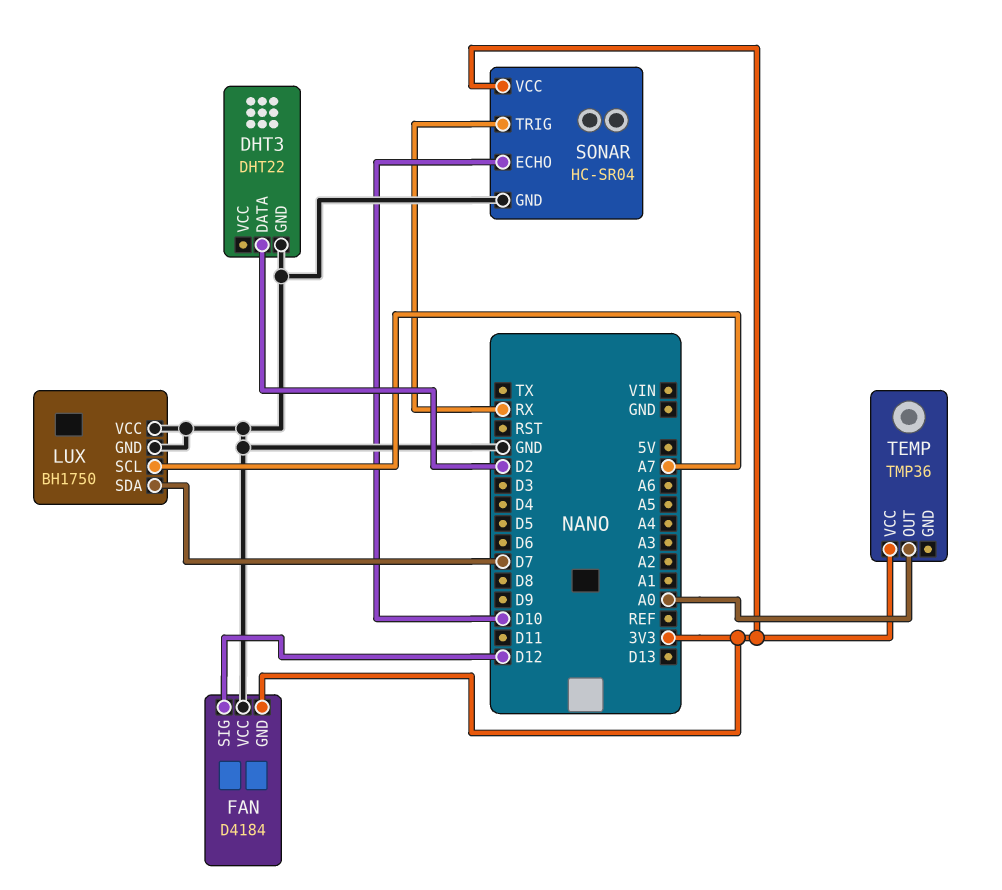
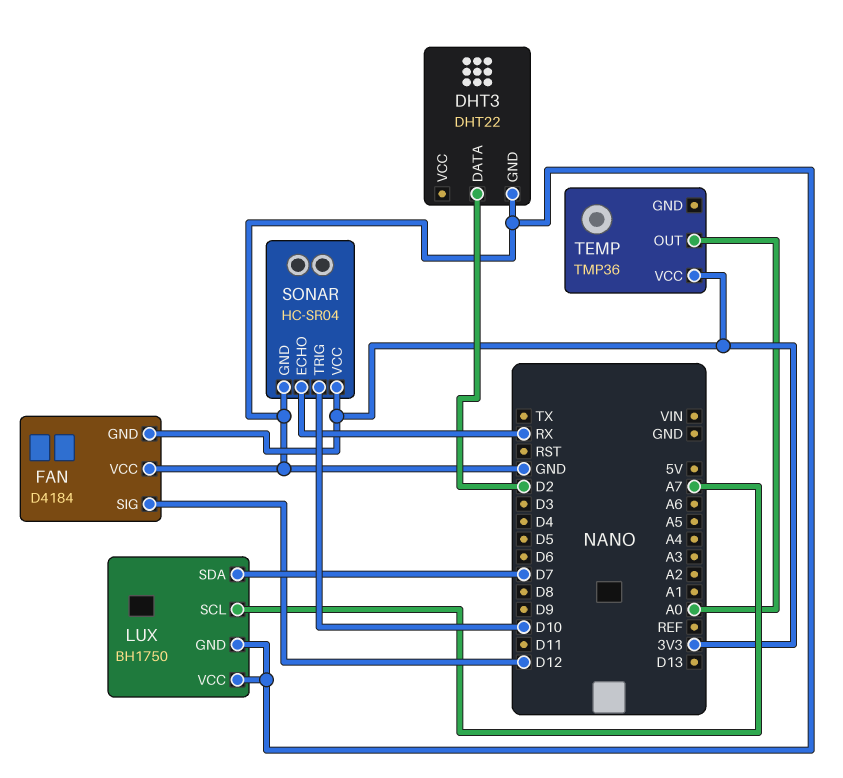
SONAR pin ECHO: D10 -> RX
SONAR pin TRIG: RX -> D10

